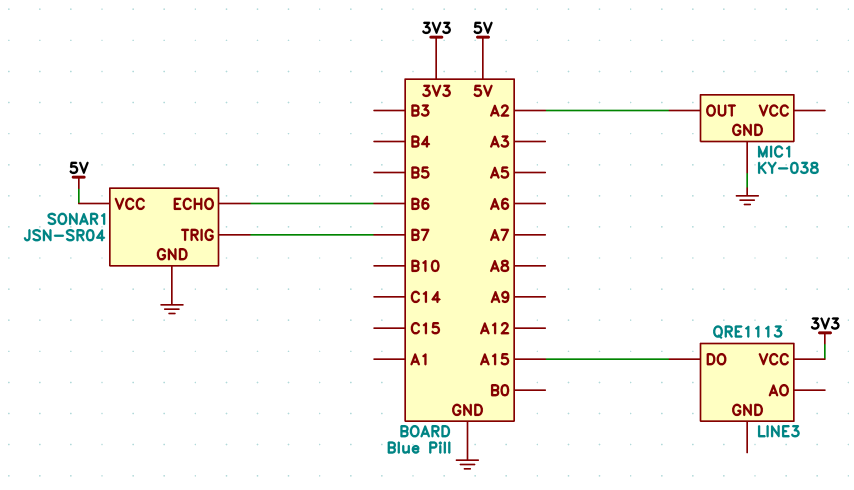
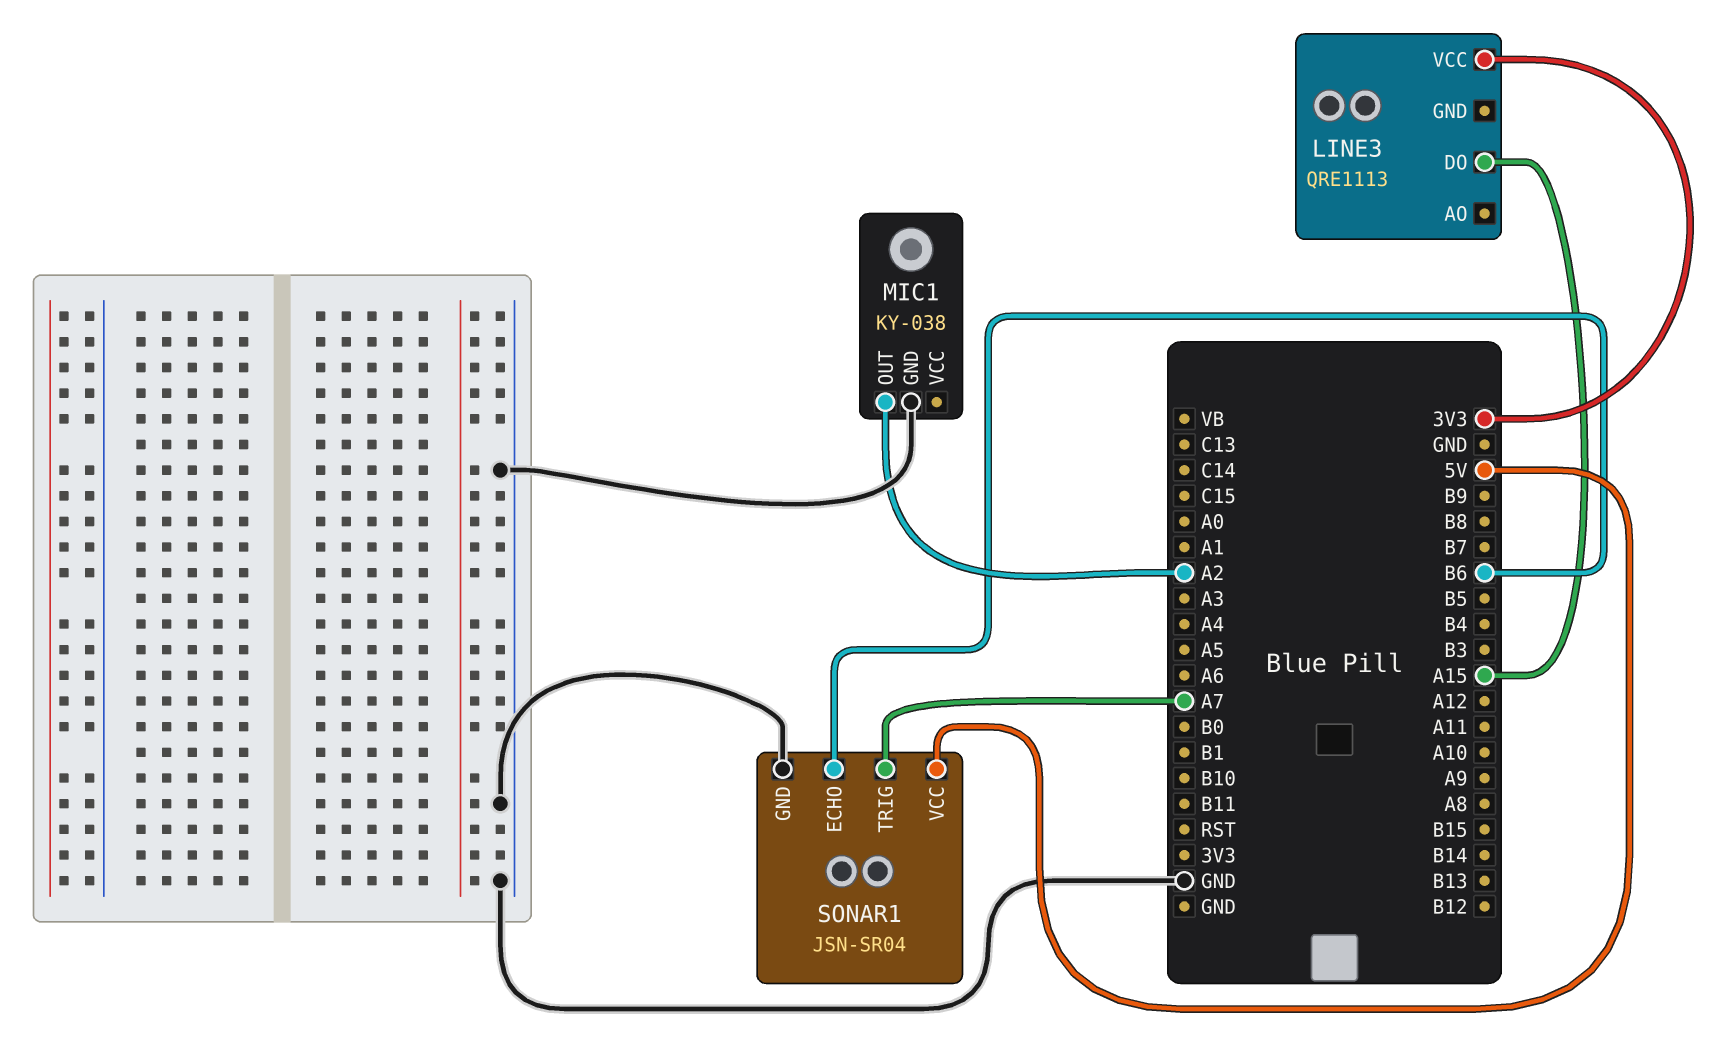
SONAR1 pin TRIG: B7 -> A7

